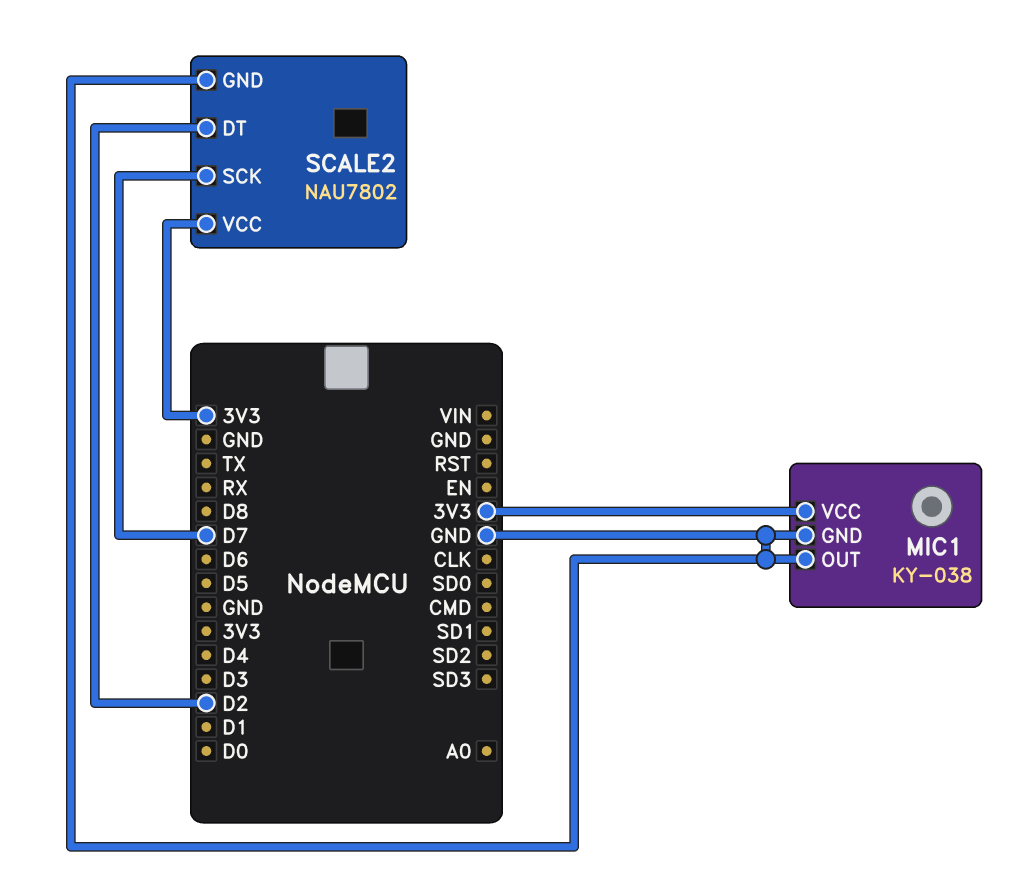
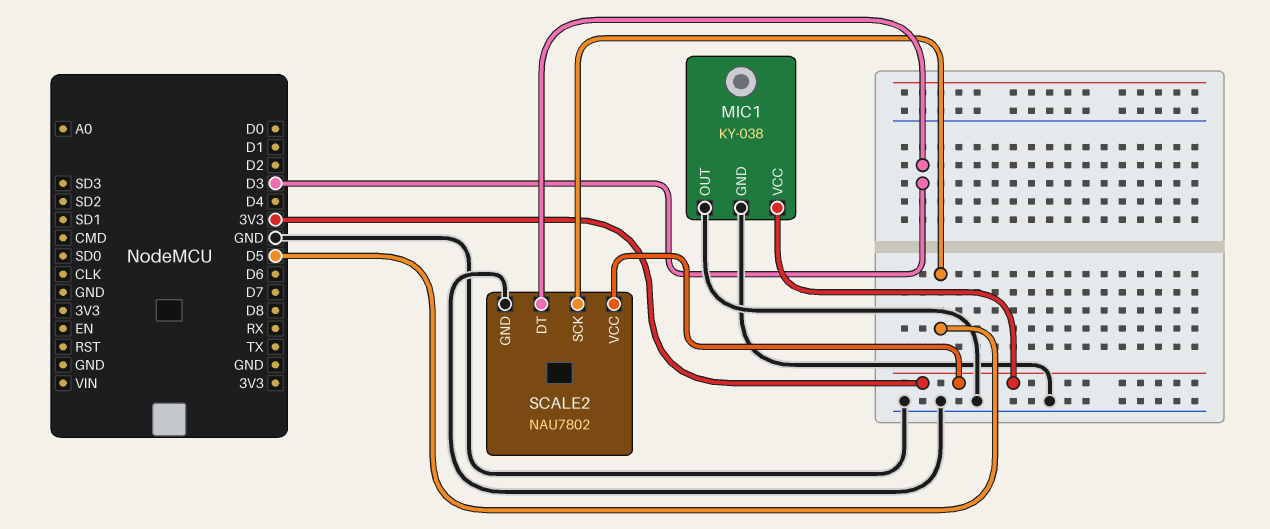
SCALE2 pin DT: D2 -> D3
SCALE2 pin SCK: D7 -> D5

